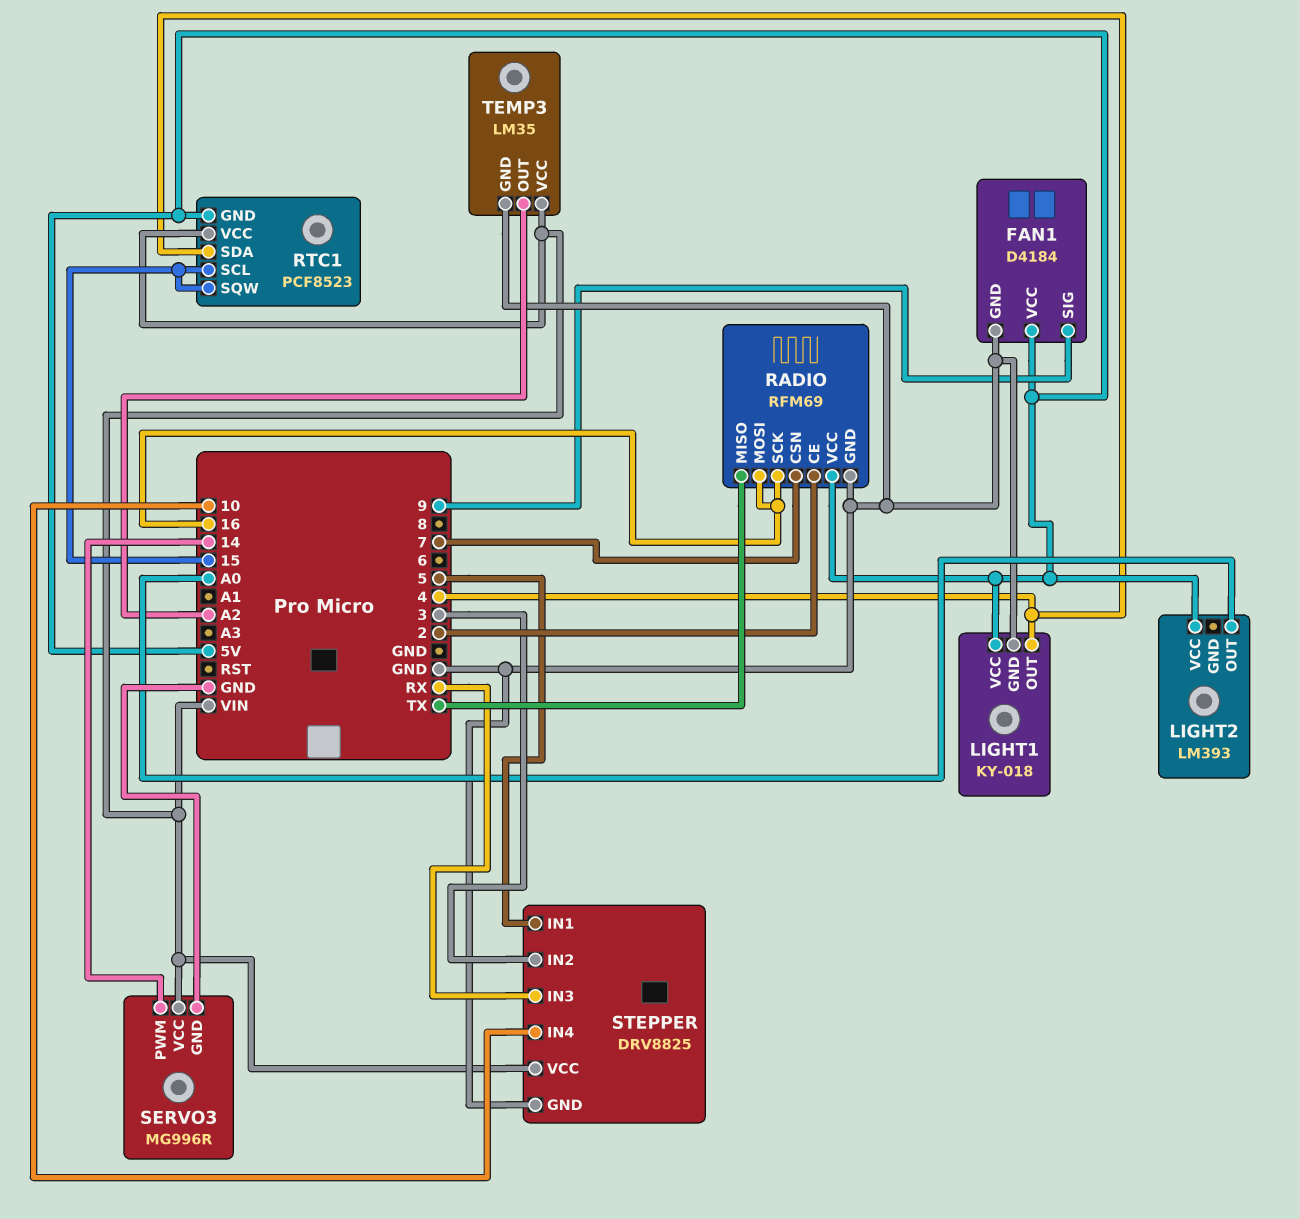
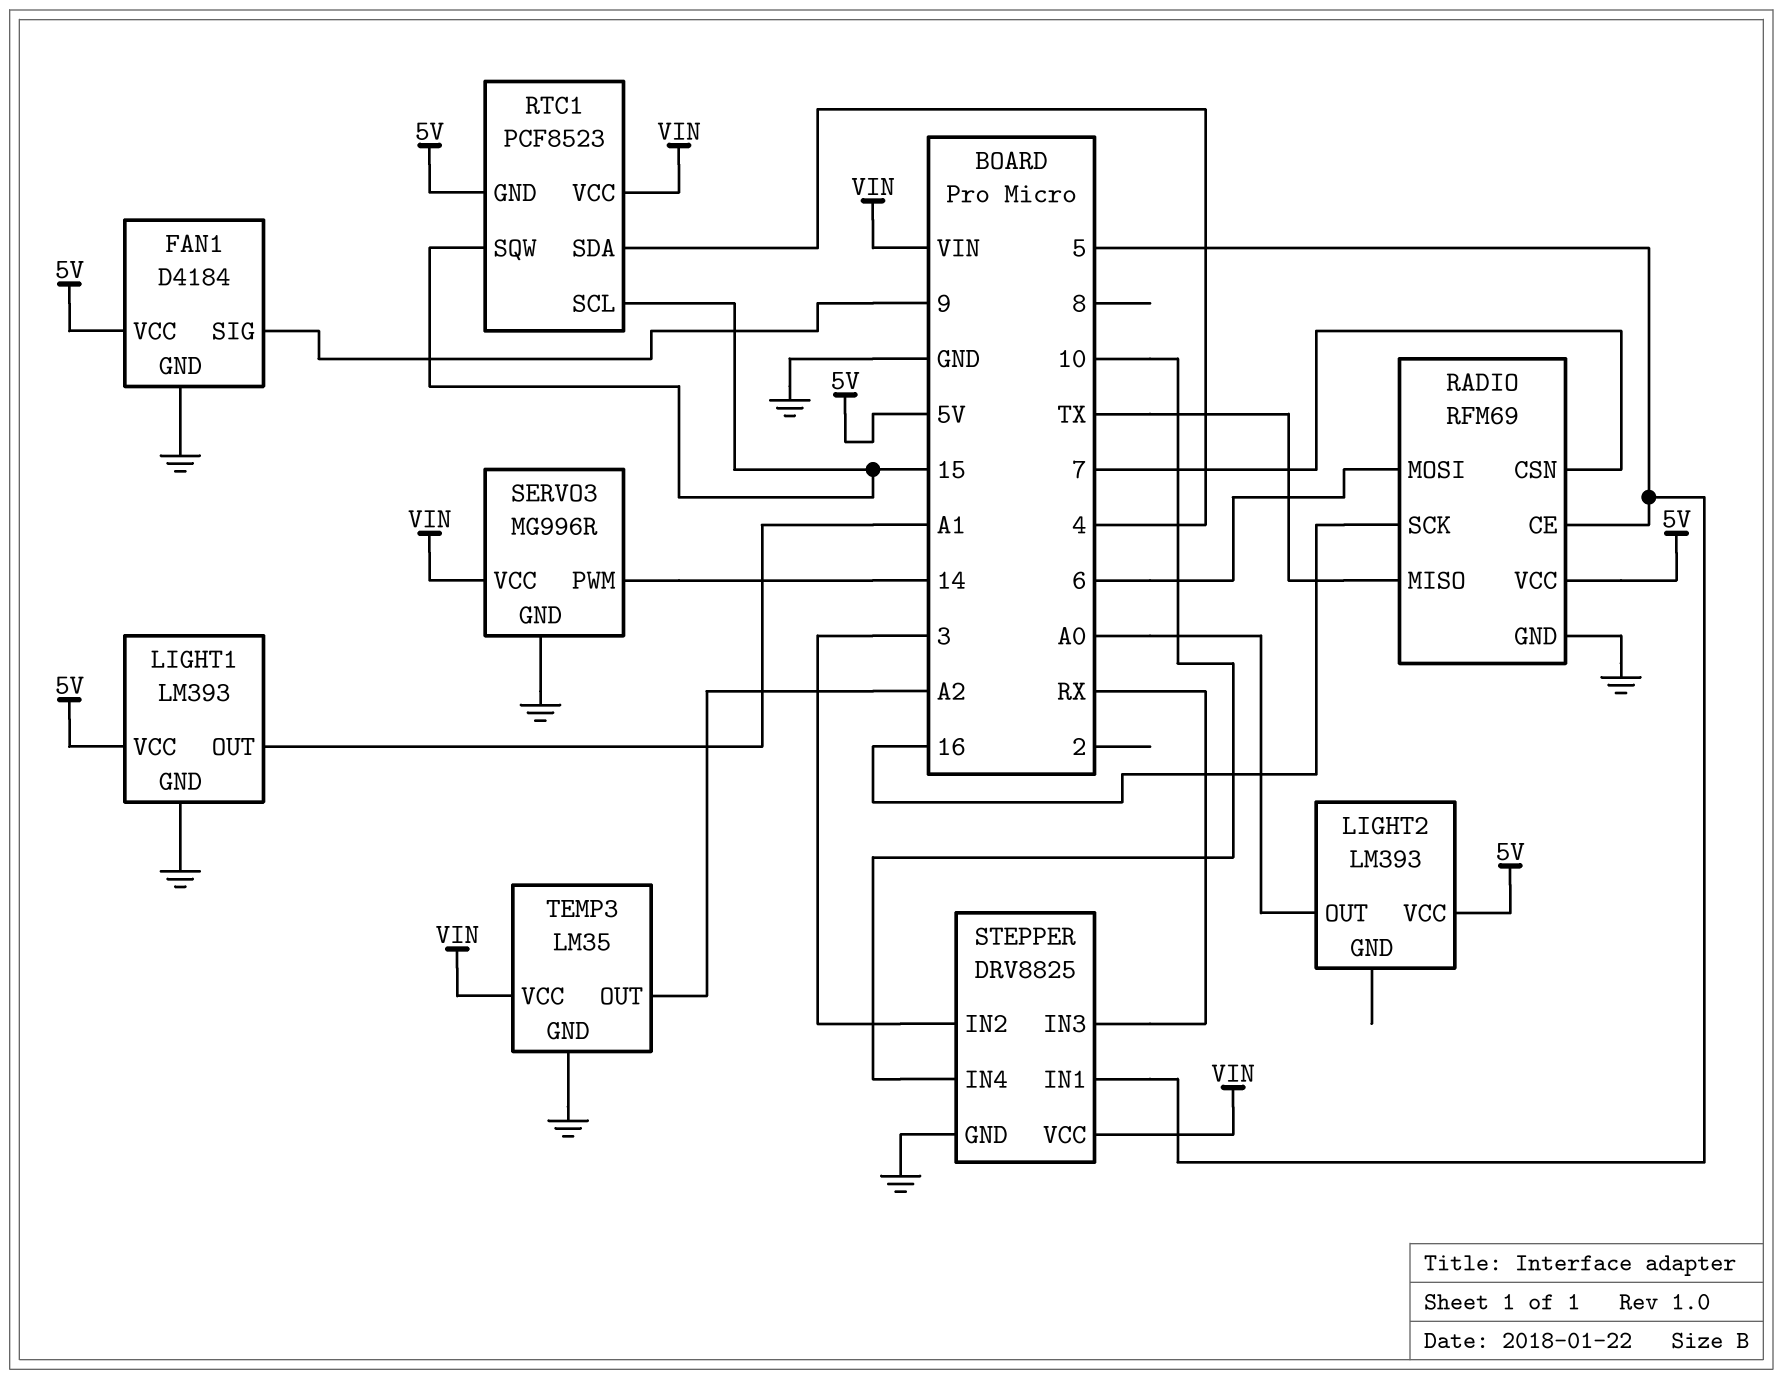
LIGHT1: KY-018 -> LM393
LIGHT1 pin OUT: 4 -> A1
RADIO pin CE: 2 -> 5
RADIO pin MOSI: 16 -> 6

